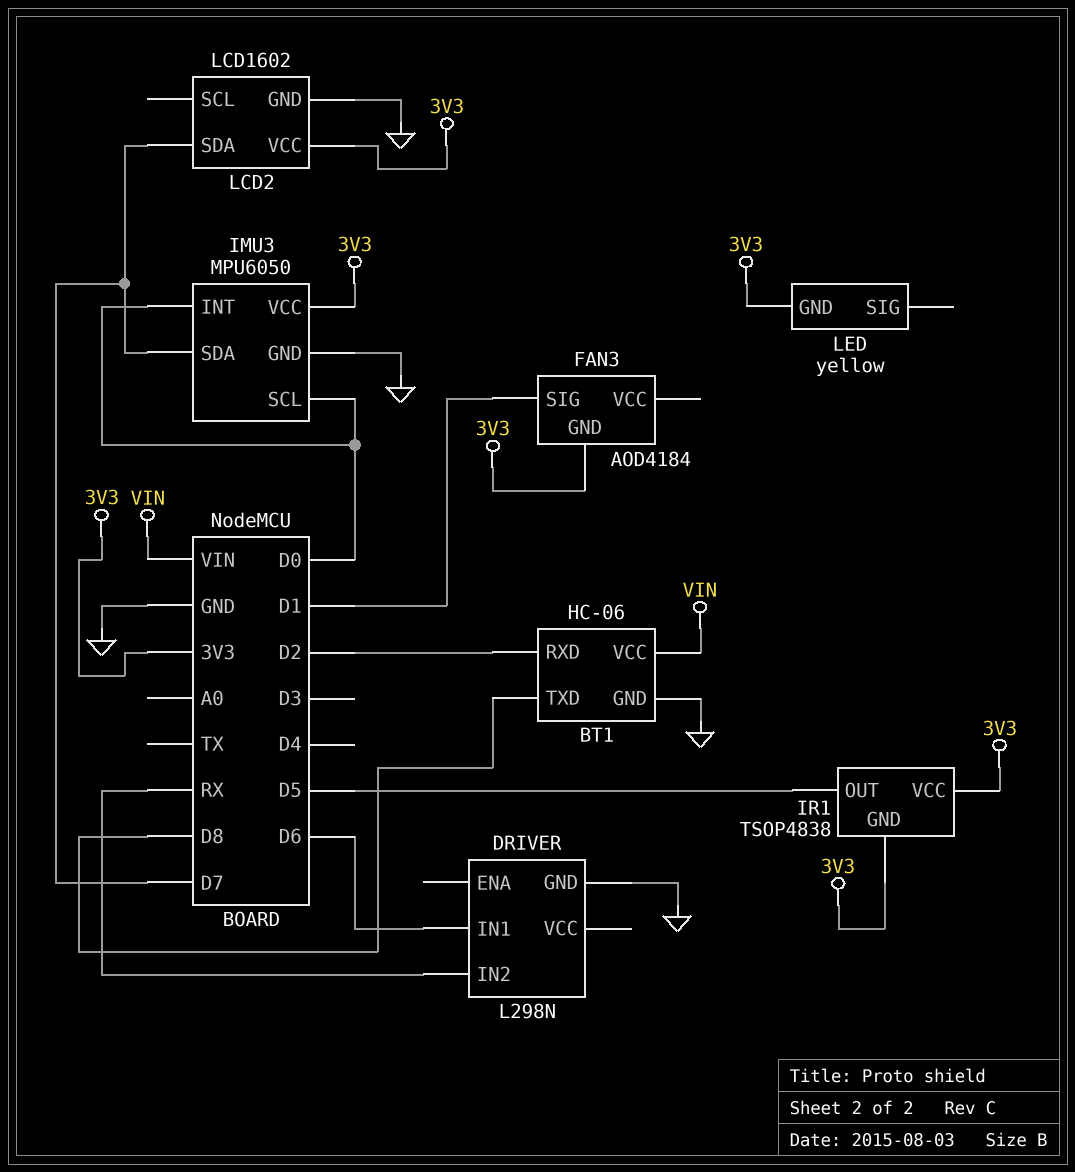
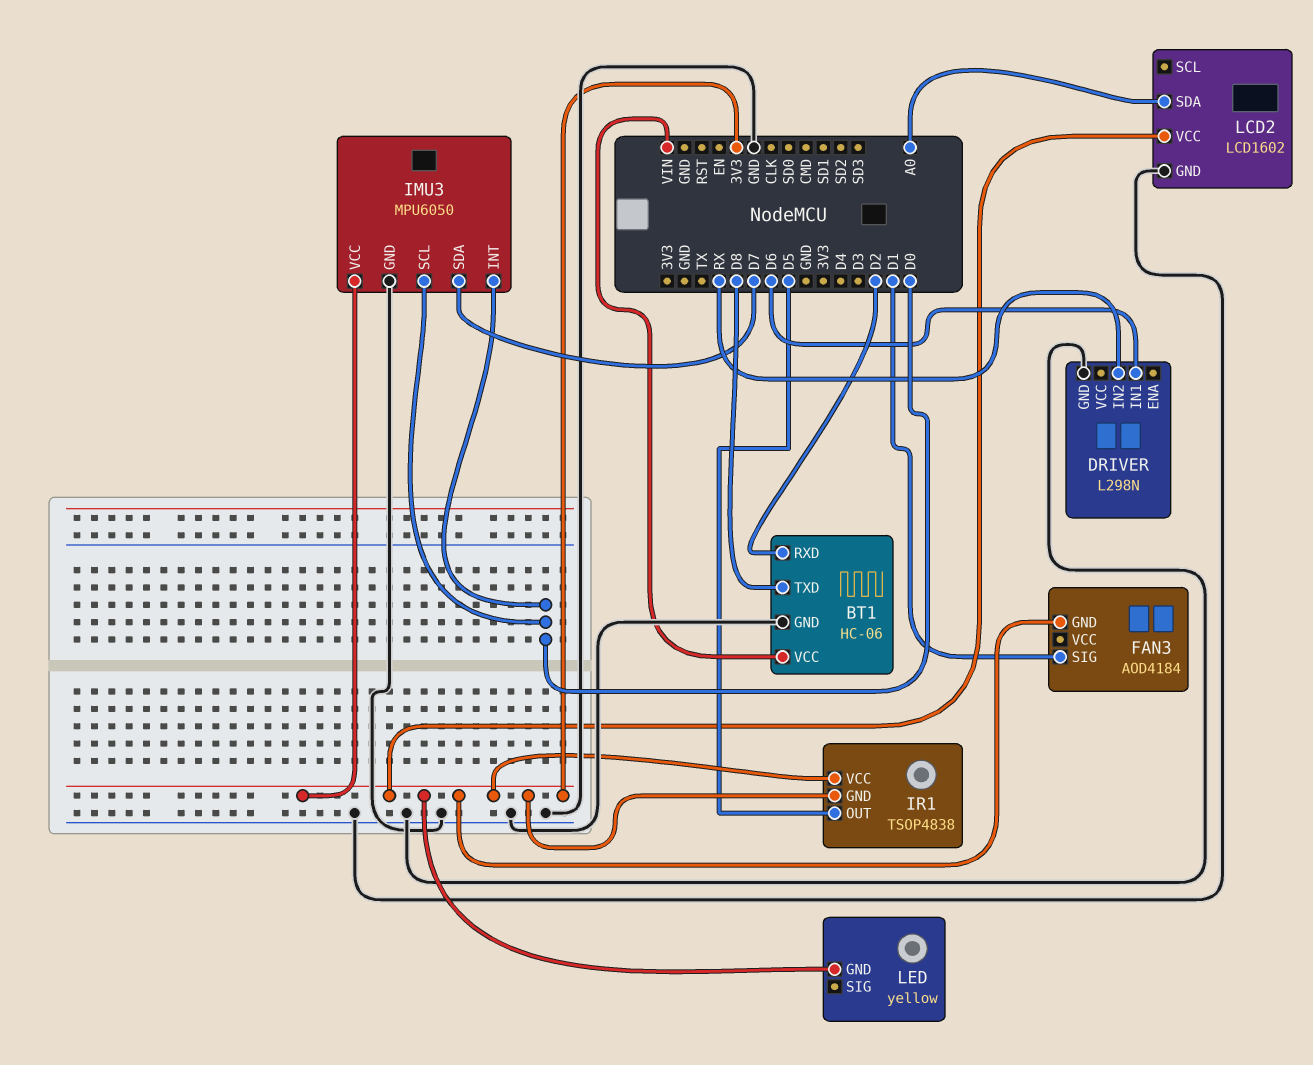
LCD2 pin SDA: D7 -> A0

